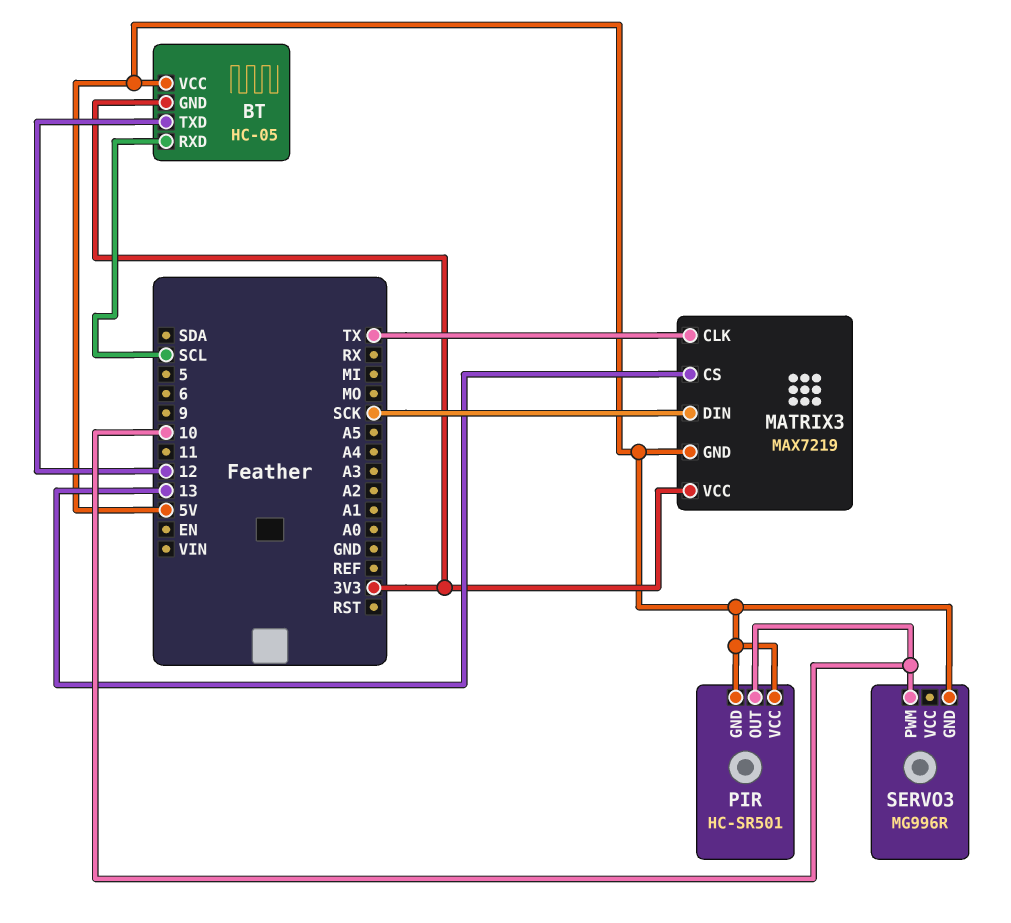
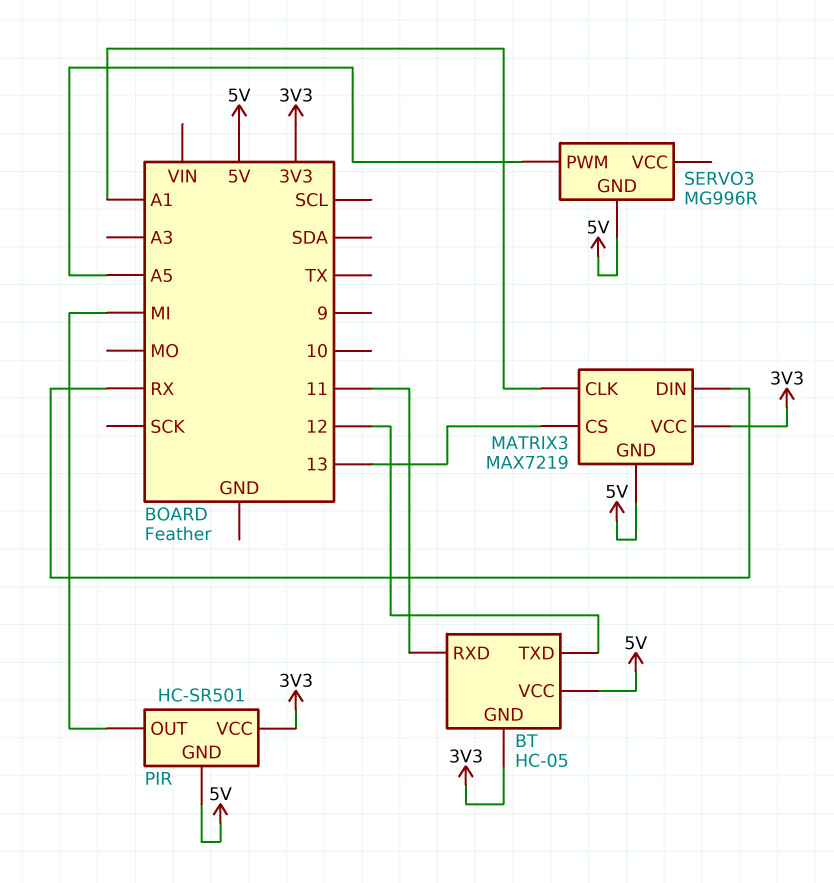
BT pin RXD: SCL -> 11
MATRIX3 pin CLK: TX -> A1
MATRIX3 pin DIN: SCK -> RX
PIR pin OUT: 10 -> MI
PIR pin VCC: 5V -> 3V3
SERVO3 pin PWM: 10 -> A5

